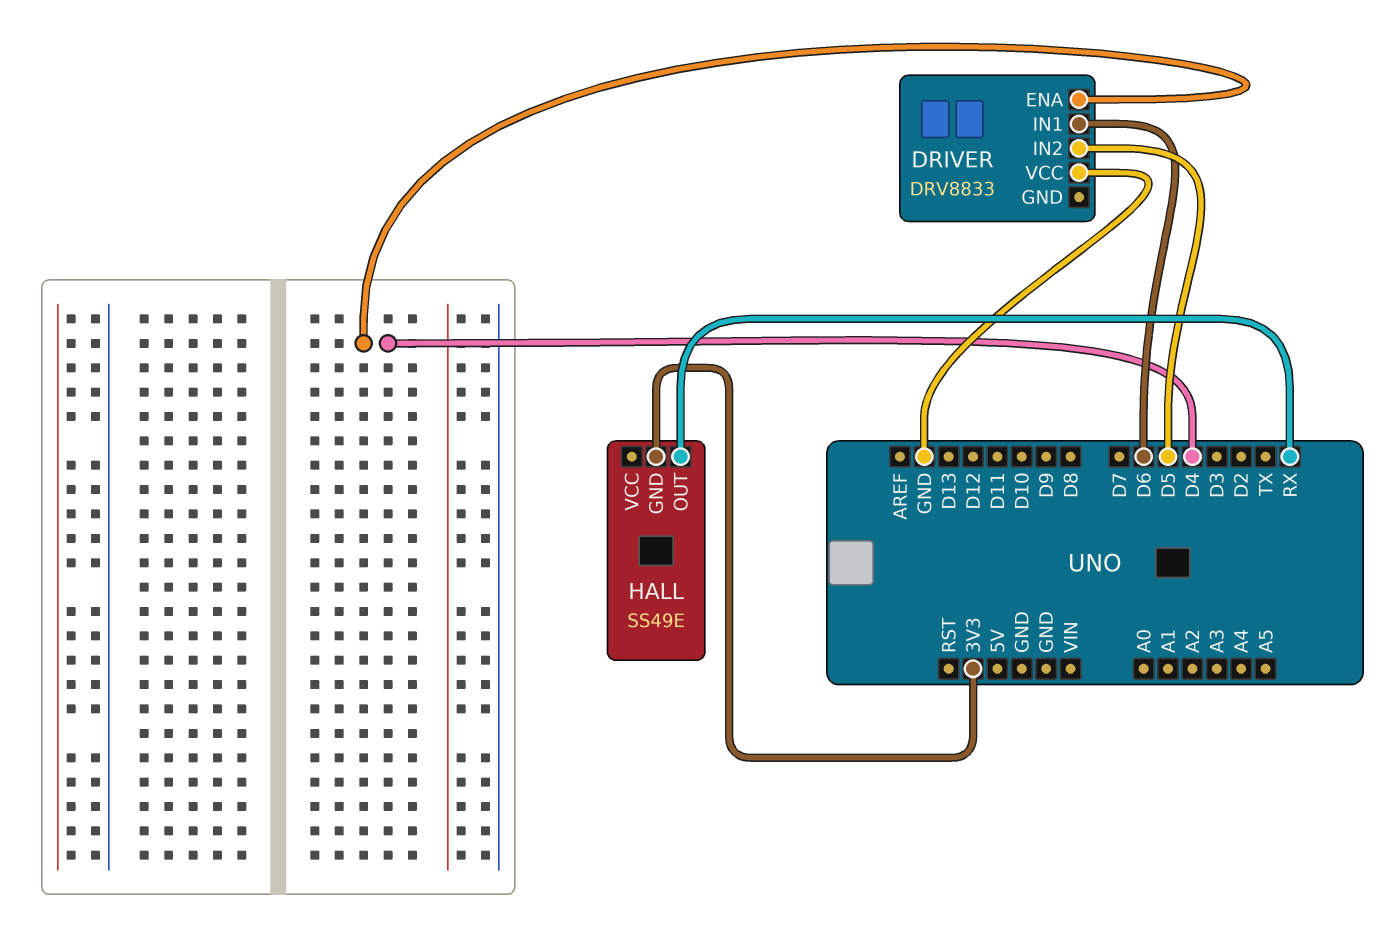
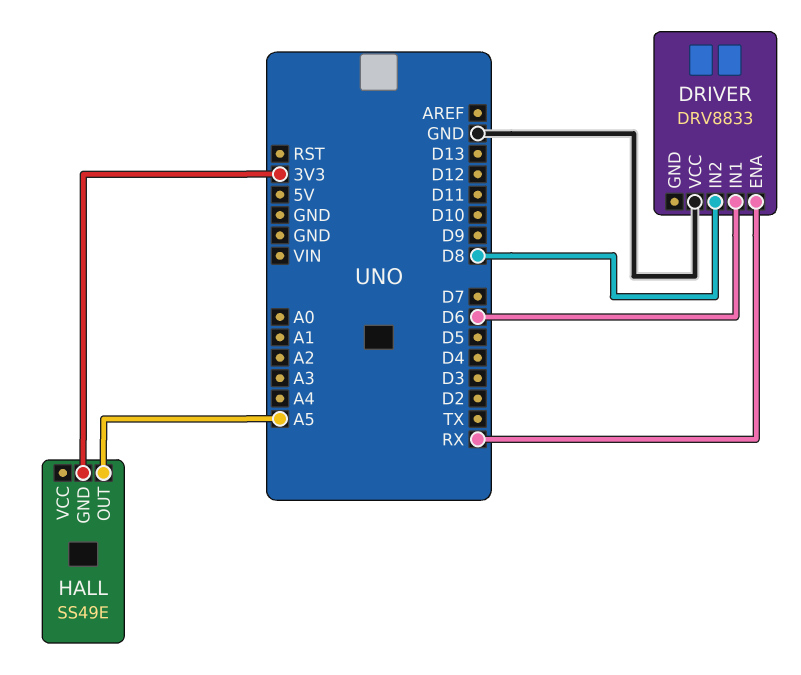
DRIVER pin ENA: D4 -> RX
DRIVER pin IN2: D5 -> D8
HALL pin OUT: RX -> A5

